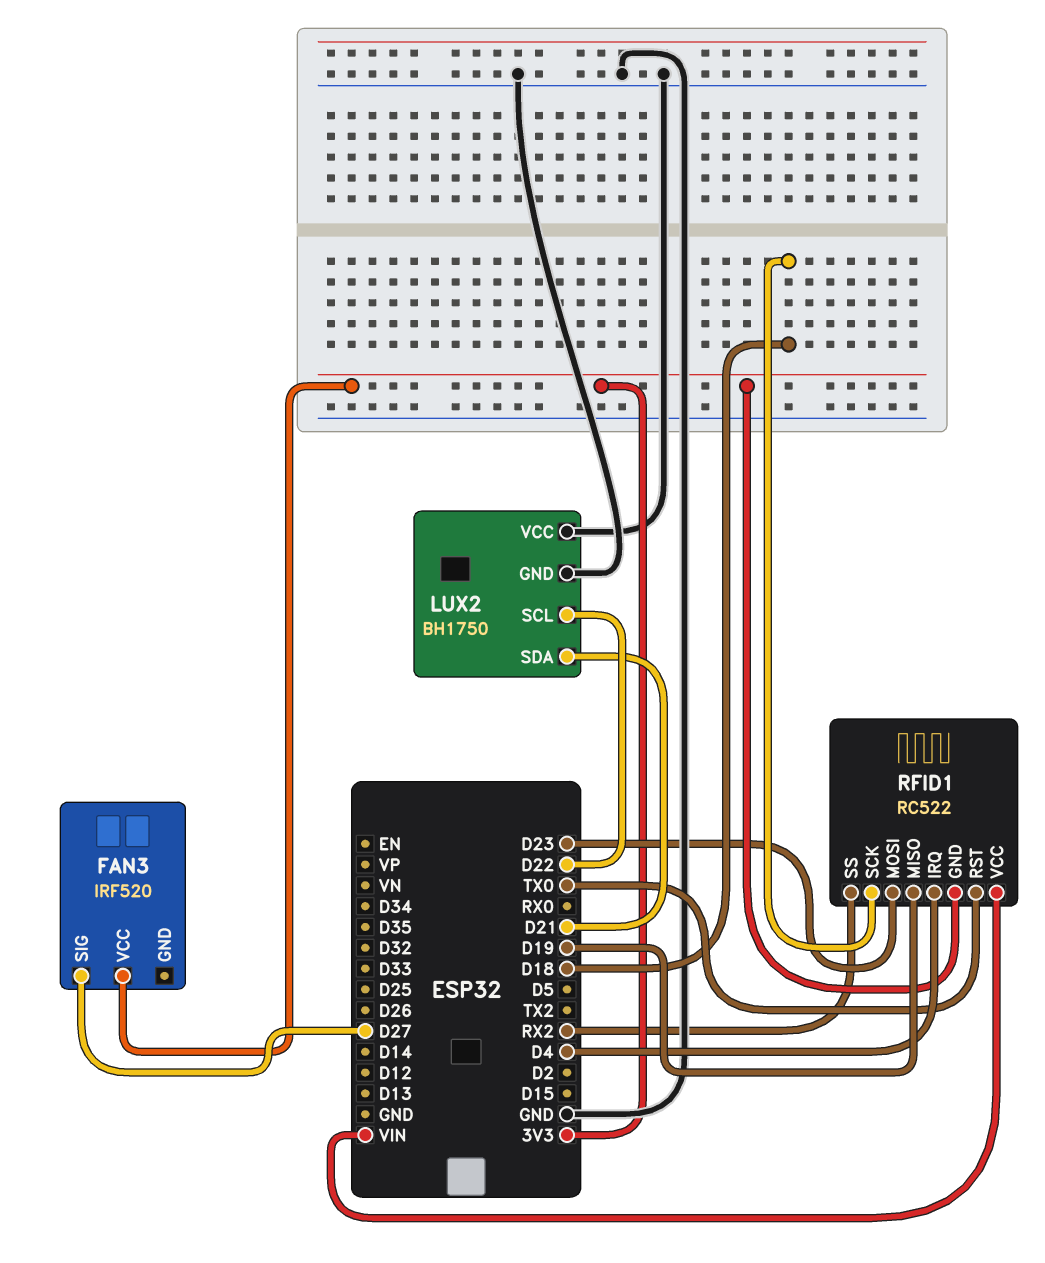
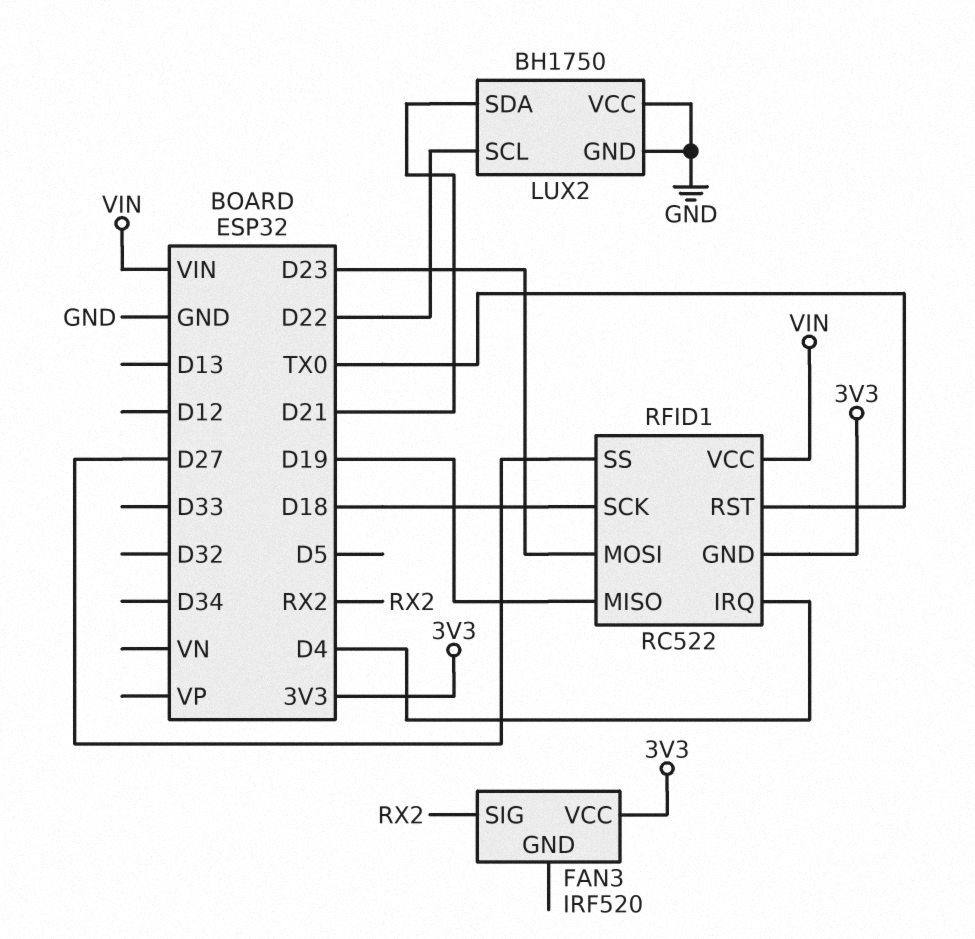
FAN3 pin SIG: D27 -> RX2
RFID1 pin SS: RX2 -> D27

